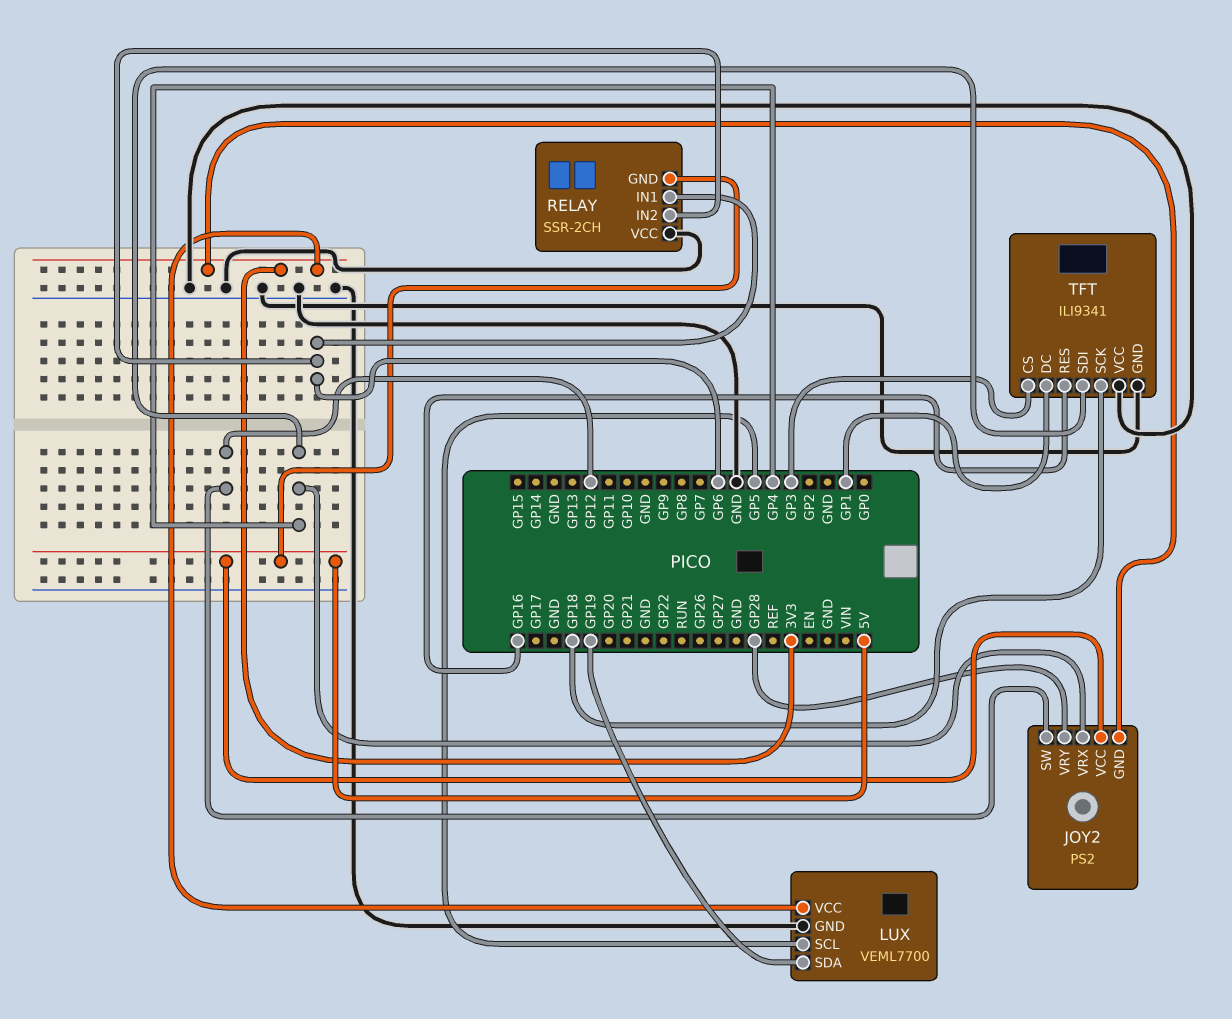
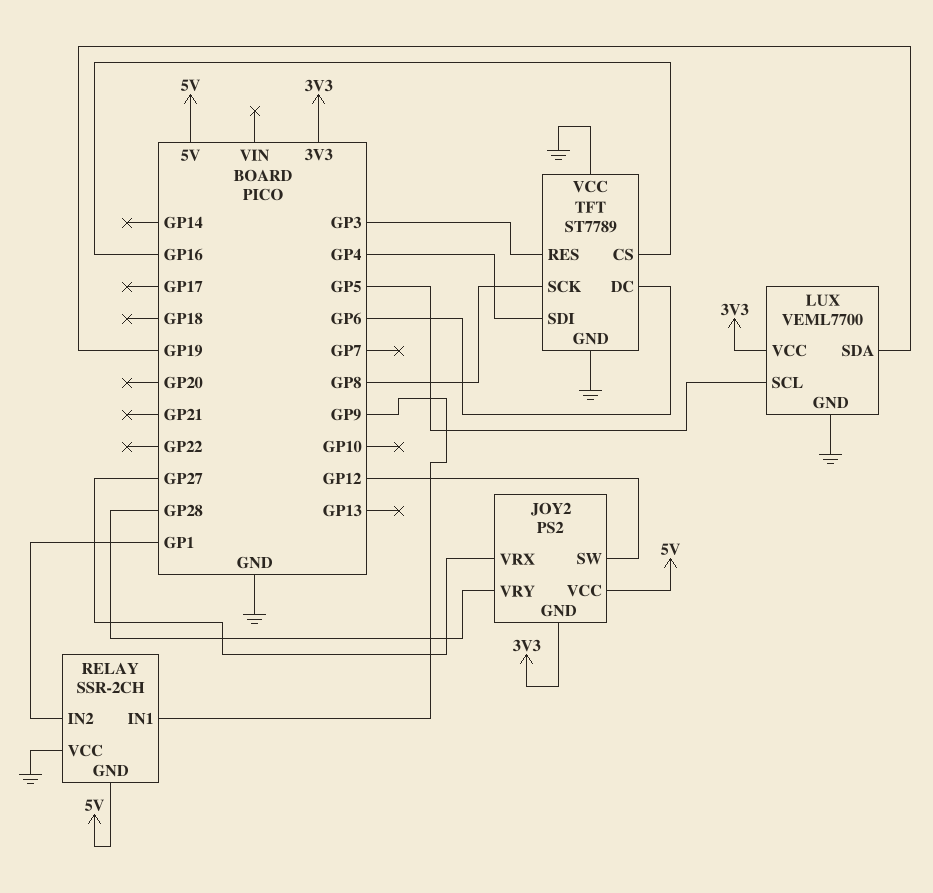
JOY2 pin VRX: GP4 -> GP27
RELAY pin IN1: GP6 -> GP9
RELAY pin IN2: GP6 -> GP1
TFT: ILI9341 -> ST7789
TFT pin CS: GP3 -> GP16
TFT pin DC: GP1 -> GP6
TFT pin RES: GP16 -> GP3
TFT pin SCK: GP18 -> GP8

